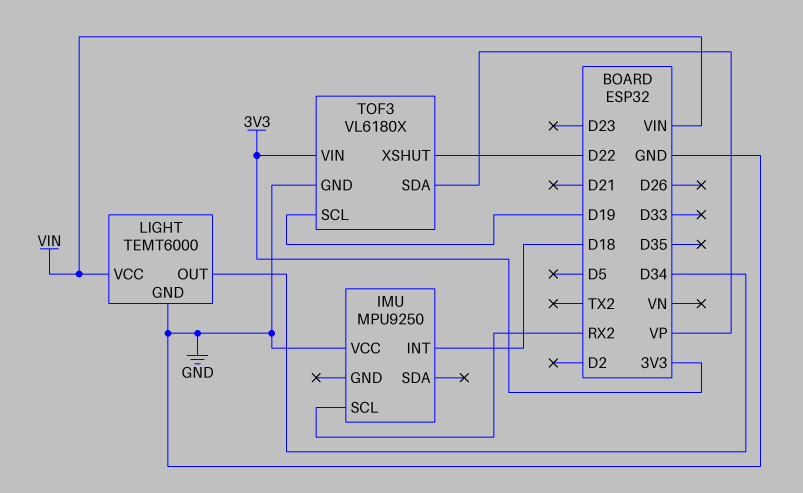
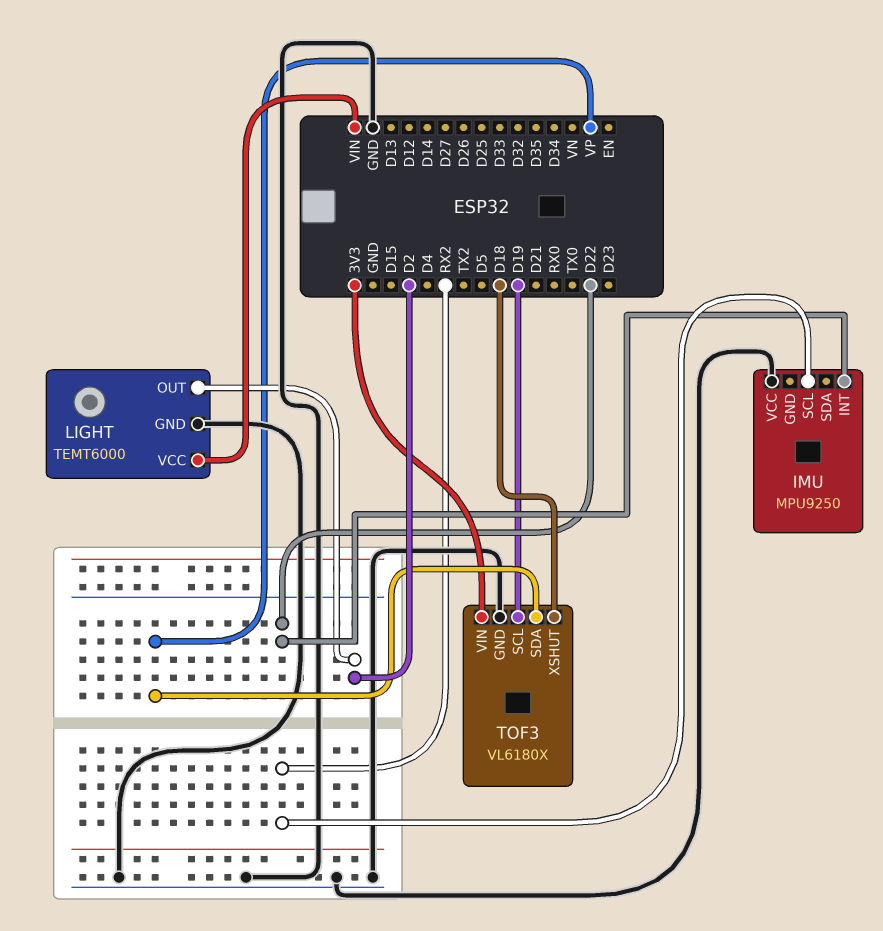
IMU pin INT: D18 -> D22
LIGHT pin OUT: D34 -> D2
TOF3 pin XSHUT: D22 -> D18

